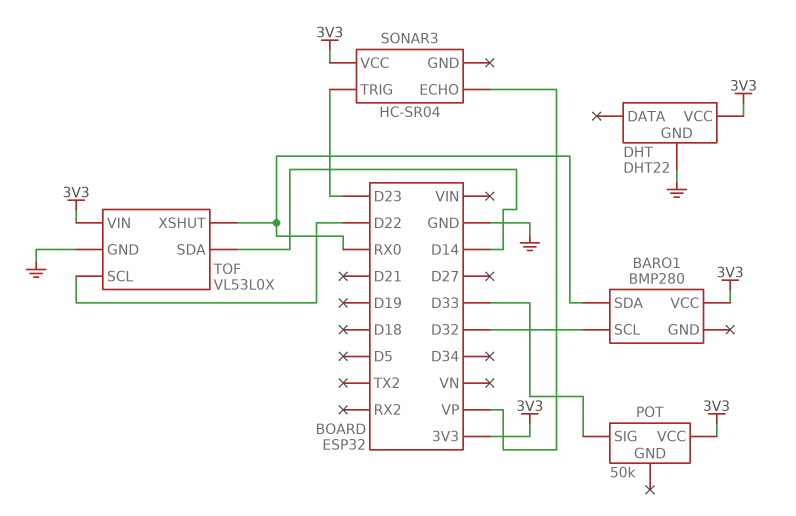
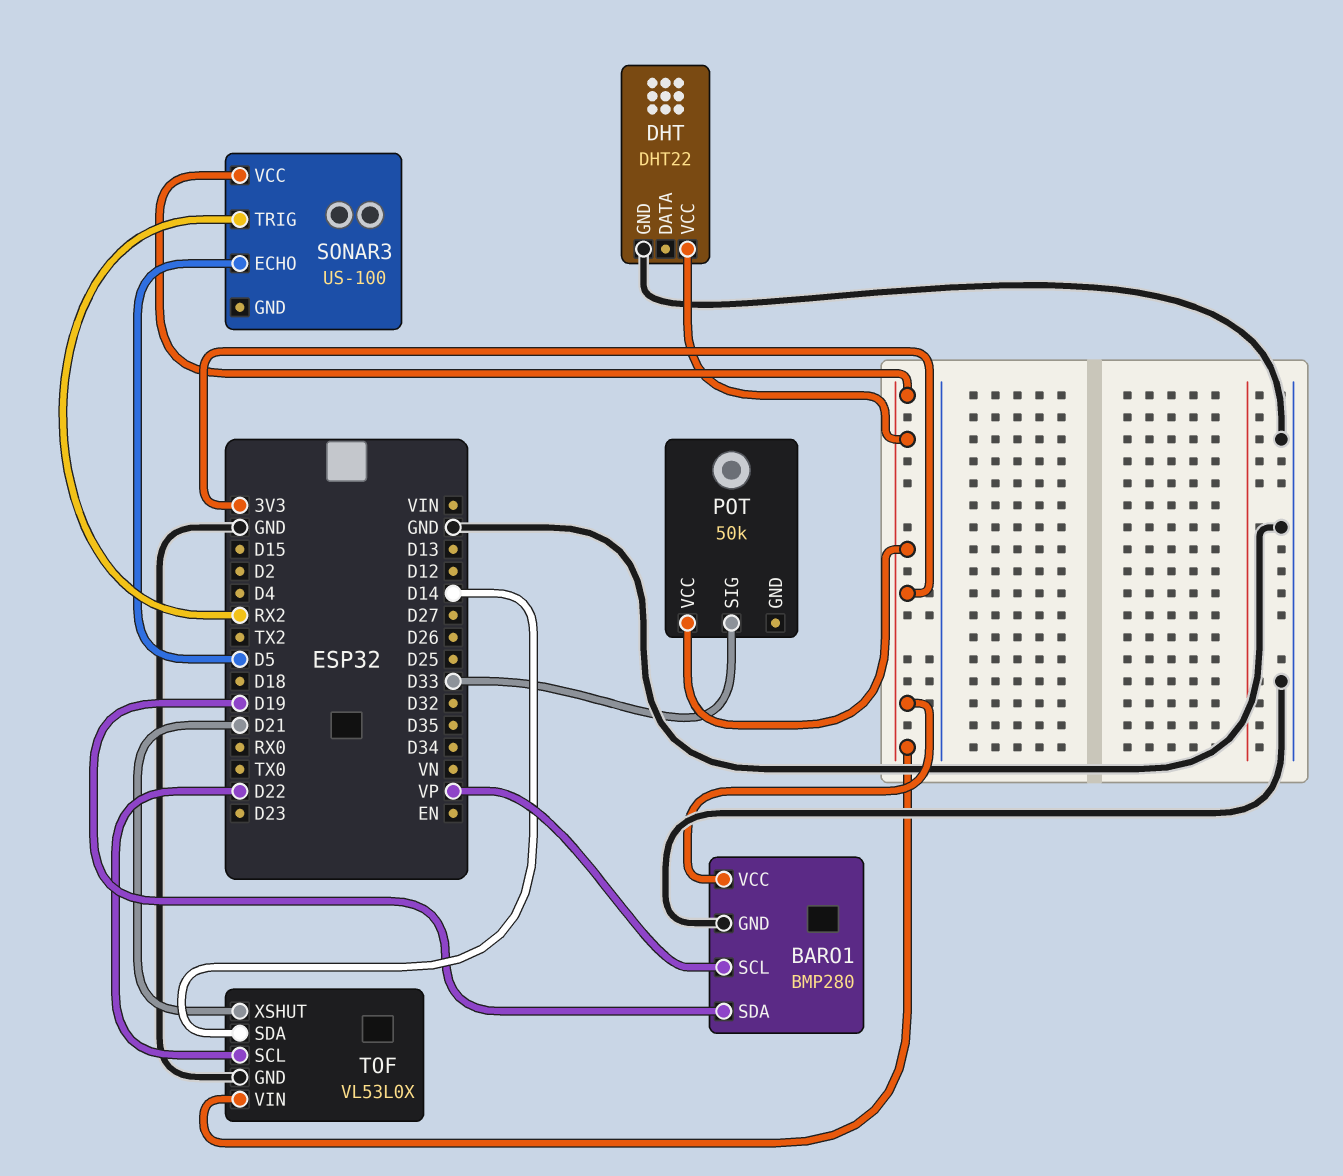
BARO1 pin GND: none -> GND
BARO1 pin SCL: D32 -> VP
BARO1 pin SDA: RX0 -> D19
SONAR3: HC-SR04 -> US-100
SONAR3 pin ECHO: VP -> D5
SONAR3 pin TRIG: D23 -> RX2
TOF pin XSHUT: RX0 -> D21

